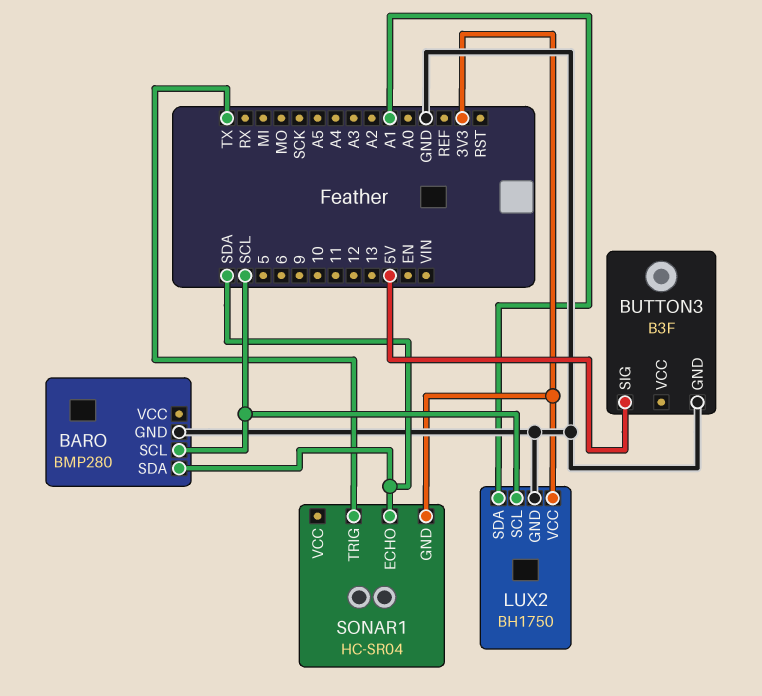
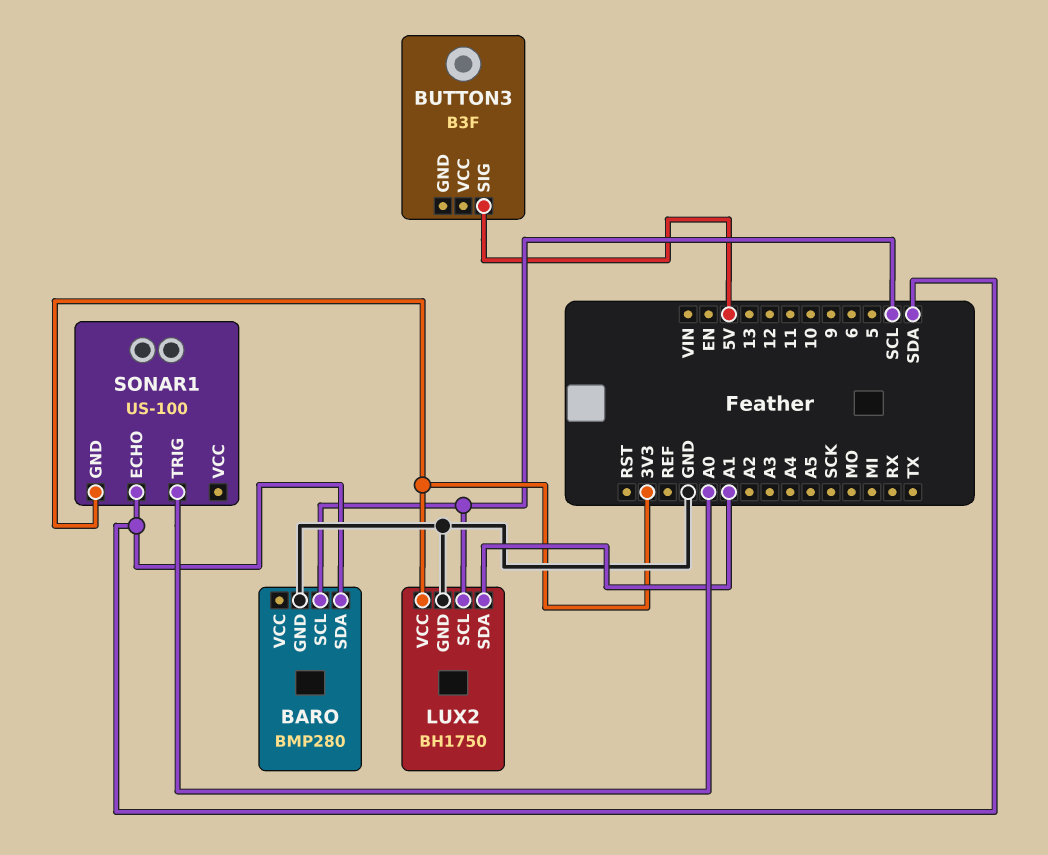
BUTTON3 pin GND: GND -> none
SONAR1: HC-SR04 -> US-100
SONAR1 pin TRIG: TX -> A0

